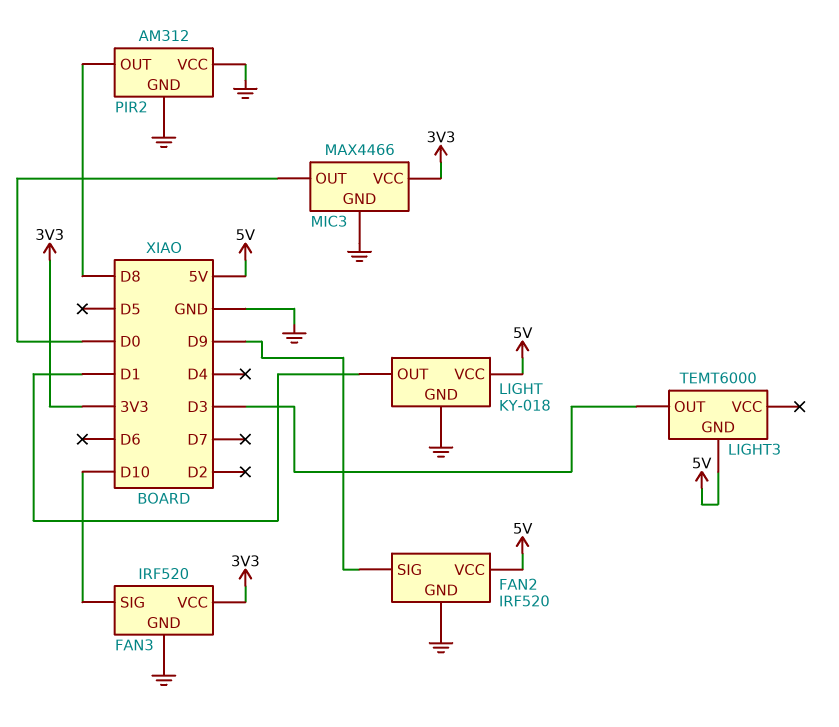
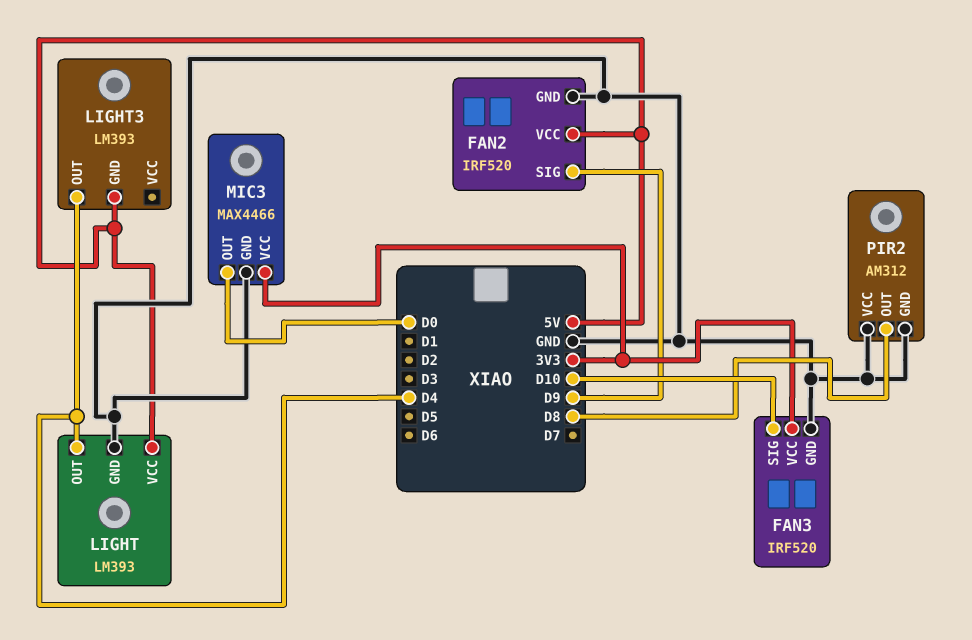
LIGHT: KY-018 -> LM393
LIGHT pin OUT: D1 -> D4
LIGHT3: TEMT6000 -> LM393
LIGHT3 pin OUT: D3 -> D4

